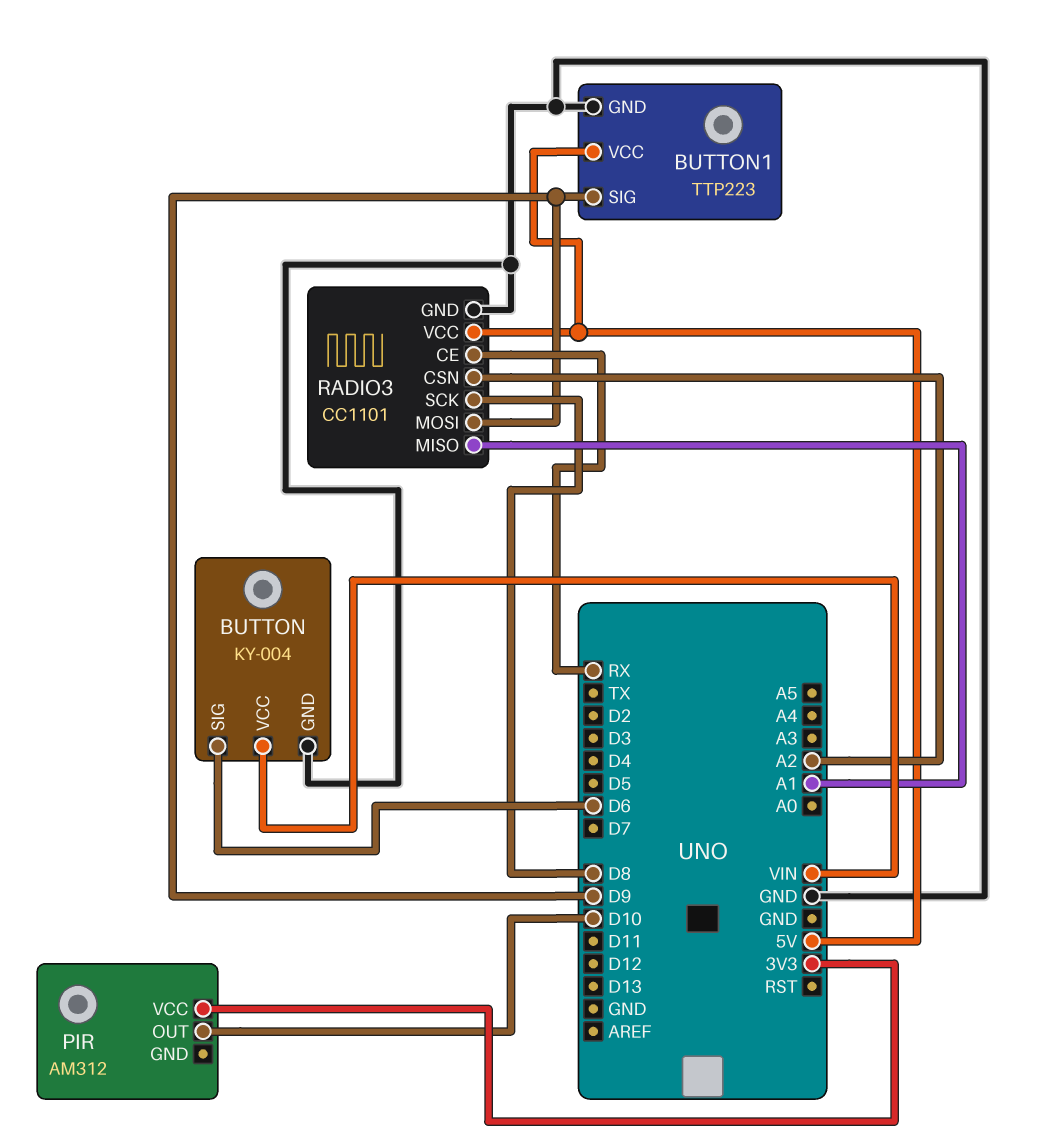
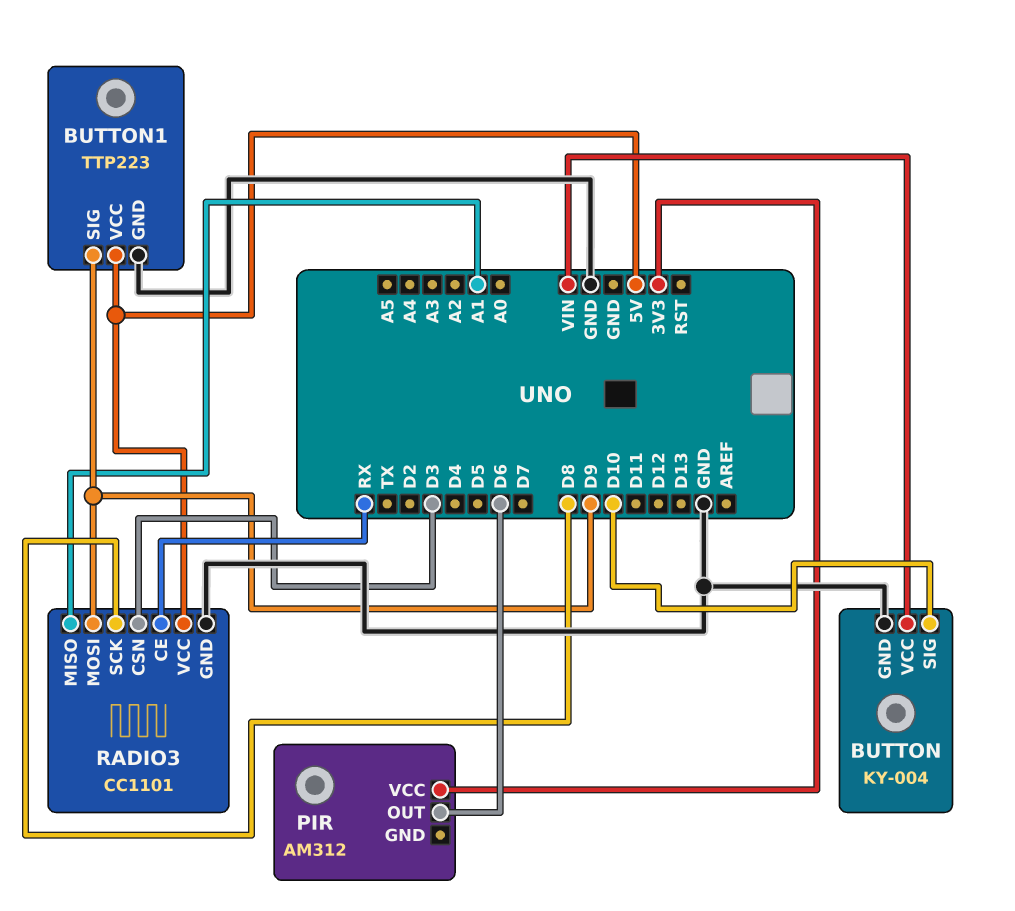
BUTTON pin SIG: D6 -> D10
PIR pin OUT: D10 -> D6
RADIO3 pin CSN: A2 -> D3

